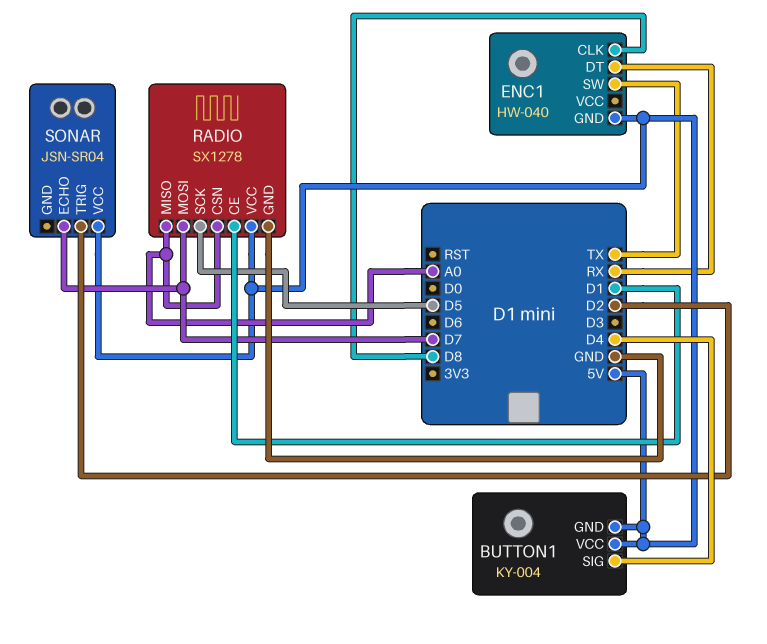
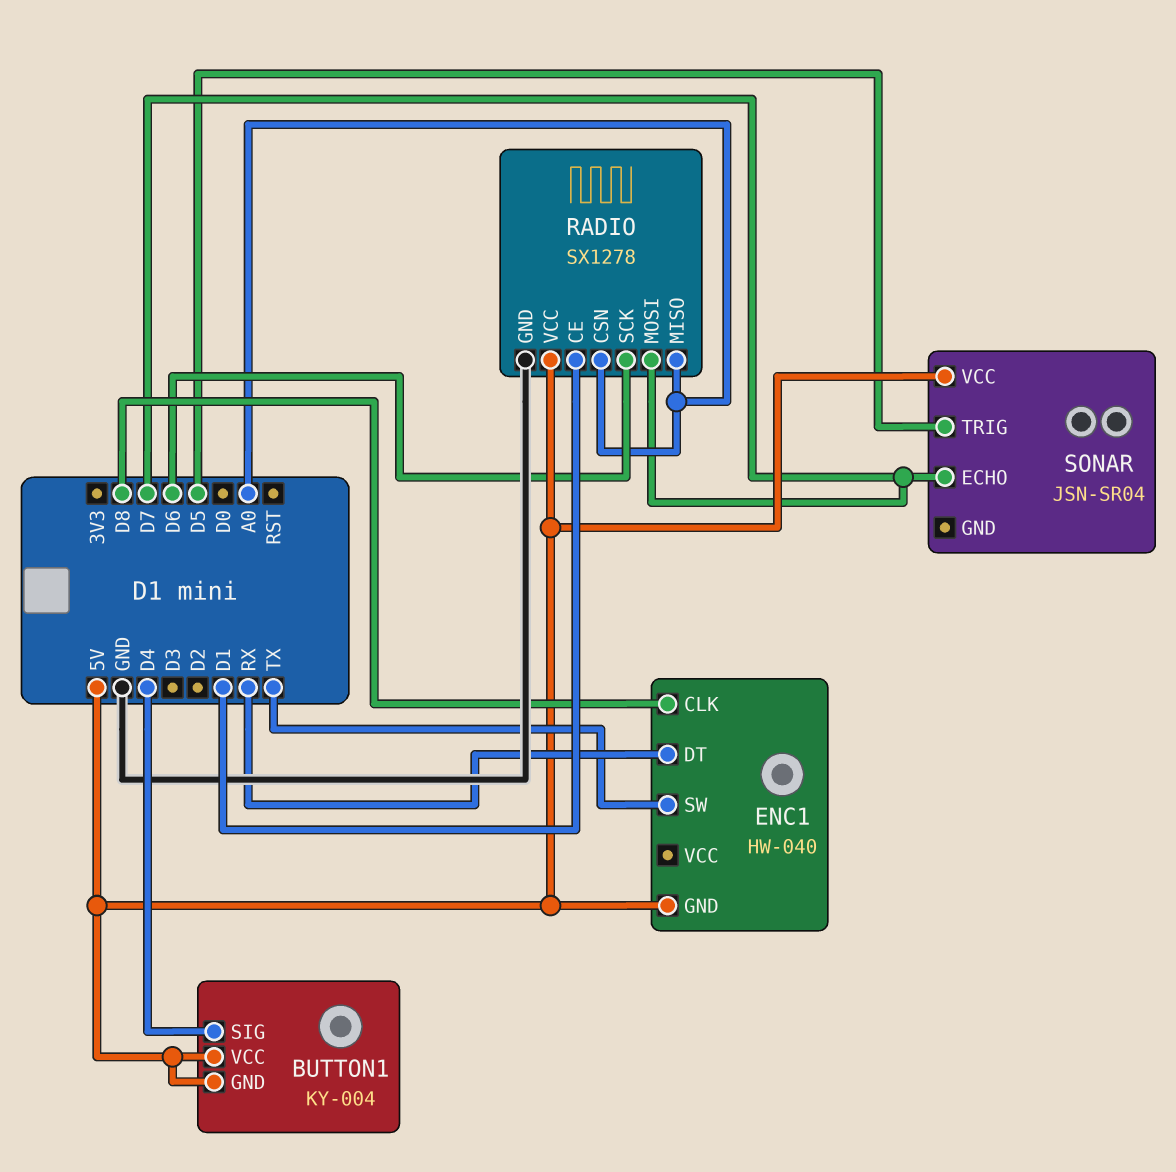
RADIO pin SCK: D5 -> D6
SONAR pin TRIG: D2 -> D5

